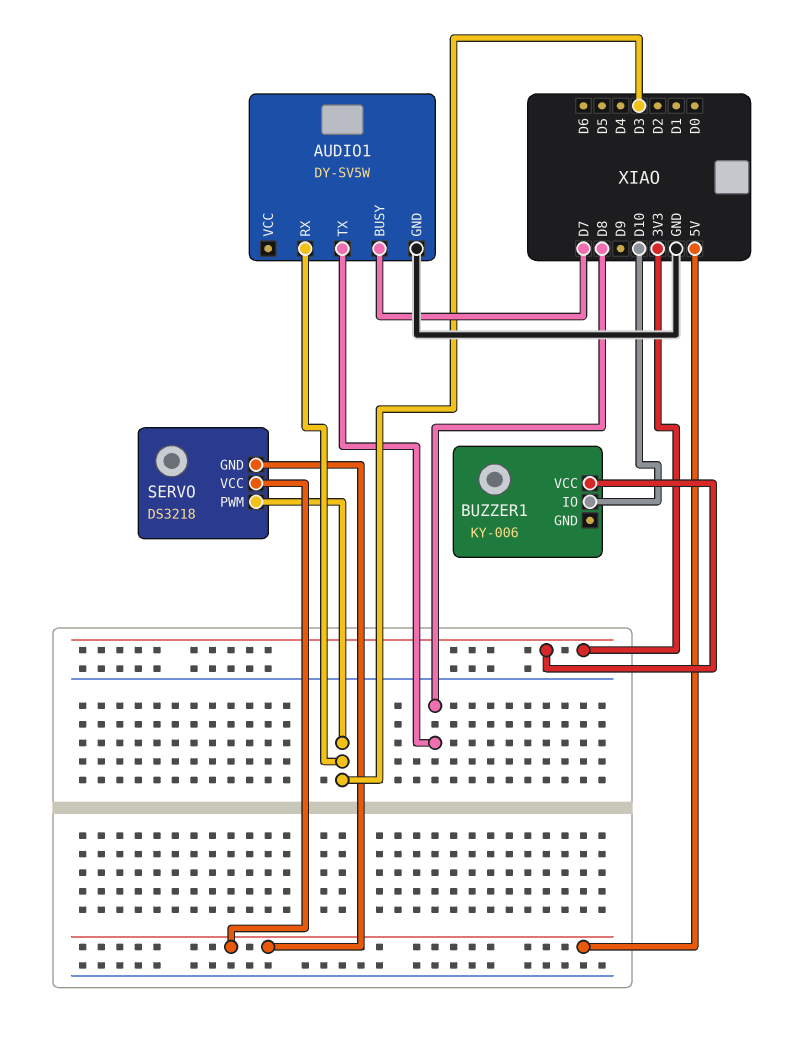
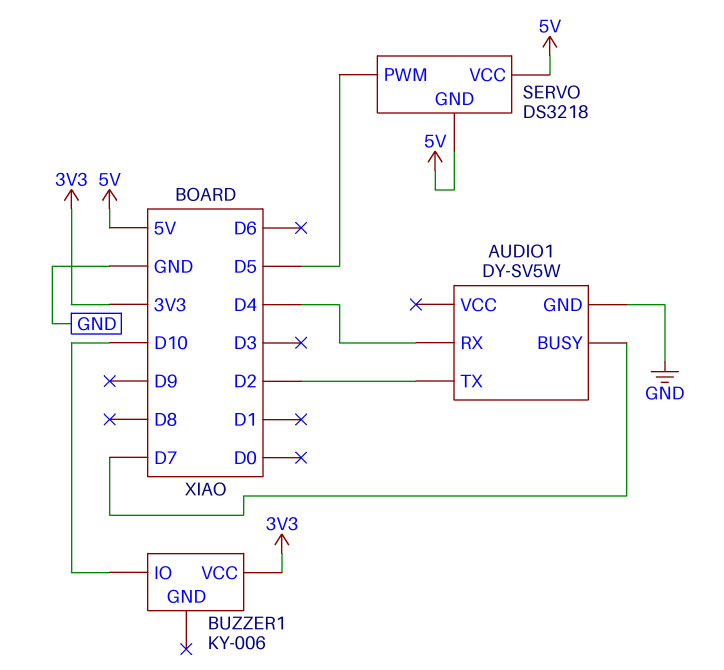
AUDIO1 pin RX: D3 -> D4
AUDIO1 pin TX: D8 -> D2
SERVO pin PWM: D3 -> D5

